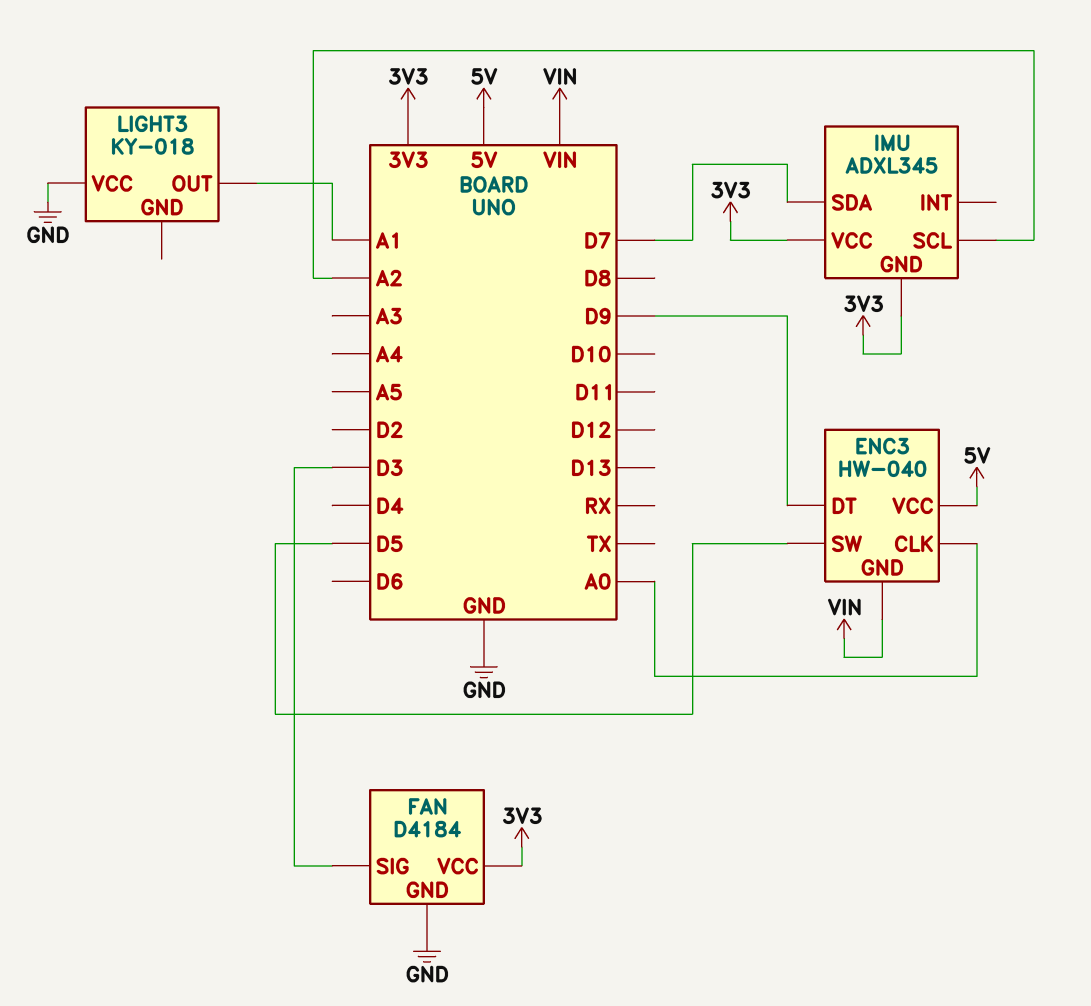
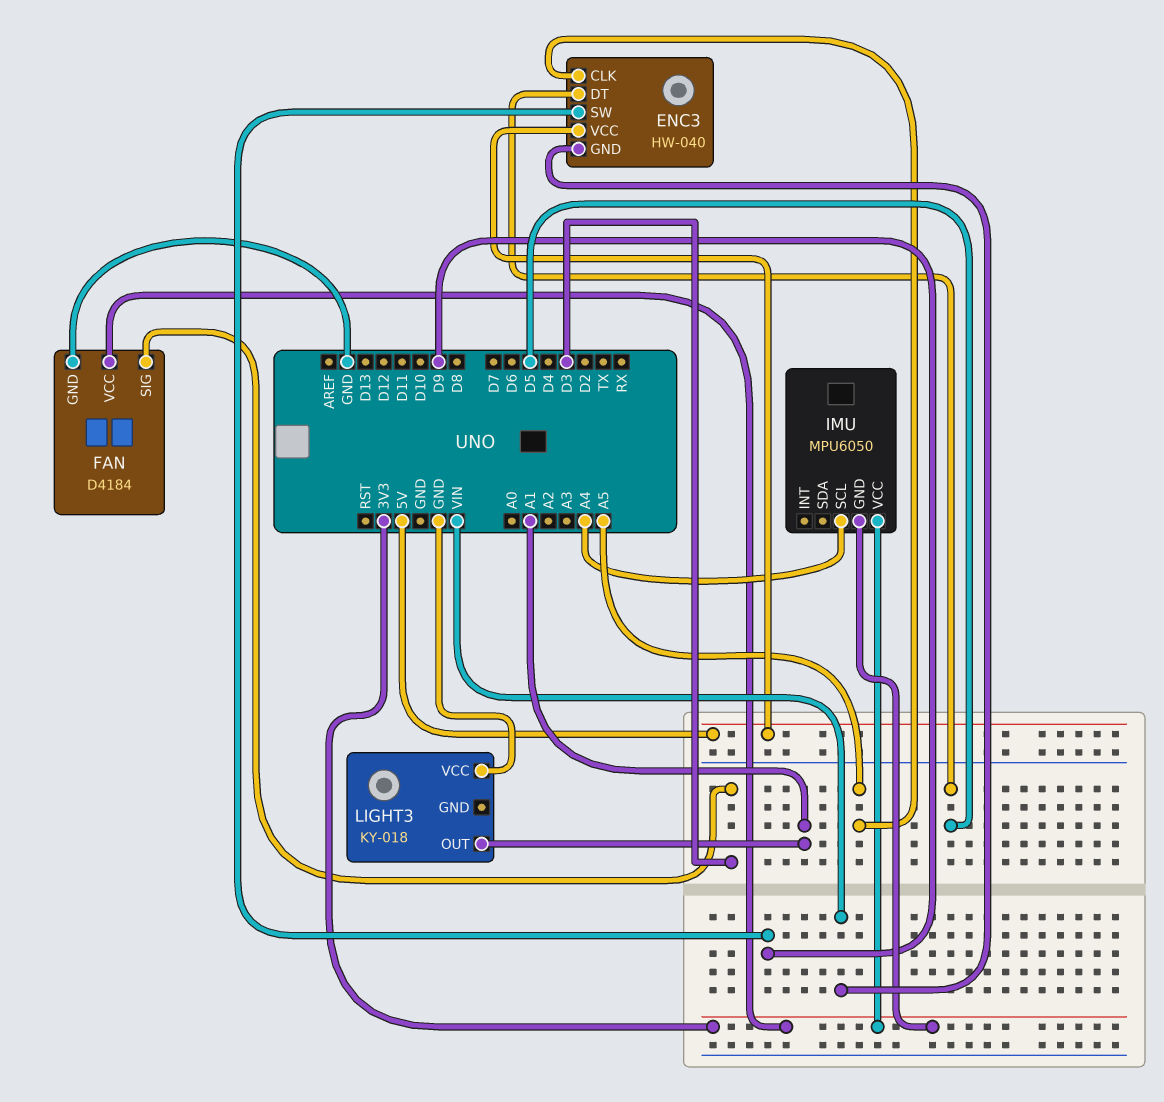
ENC3 pin CLK: A0 -> A5
ENC3 pin DT: D9 -> D5
ENC3 pin SW: D5 -> D9
IMU: ADXL345 -> MPU6050
IMU pin SCL: A2 -> A4
IMU pin SDA: D7 -> none

